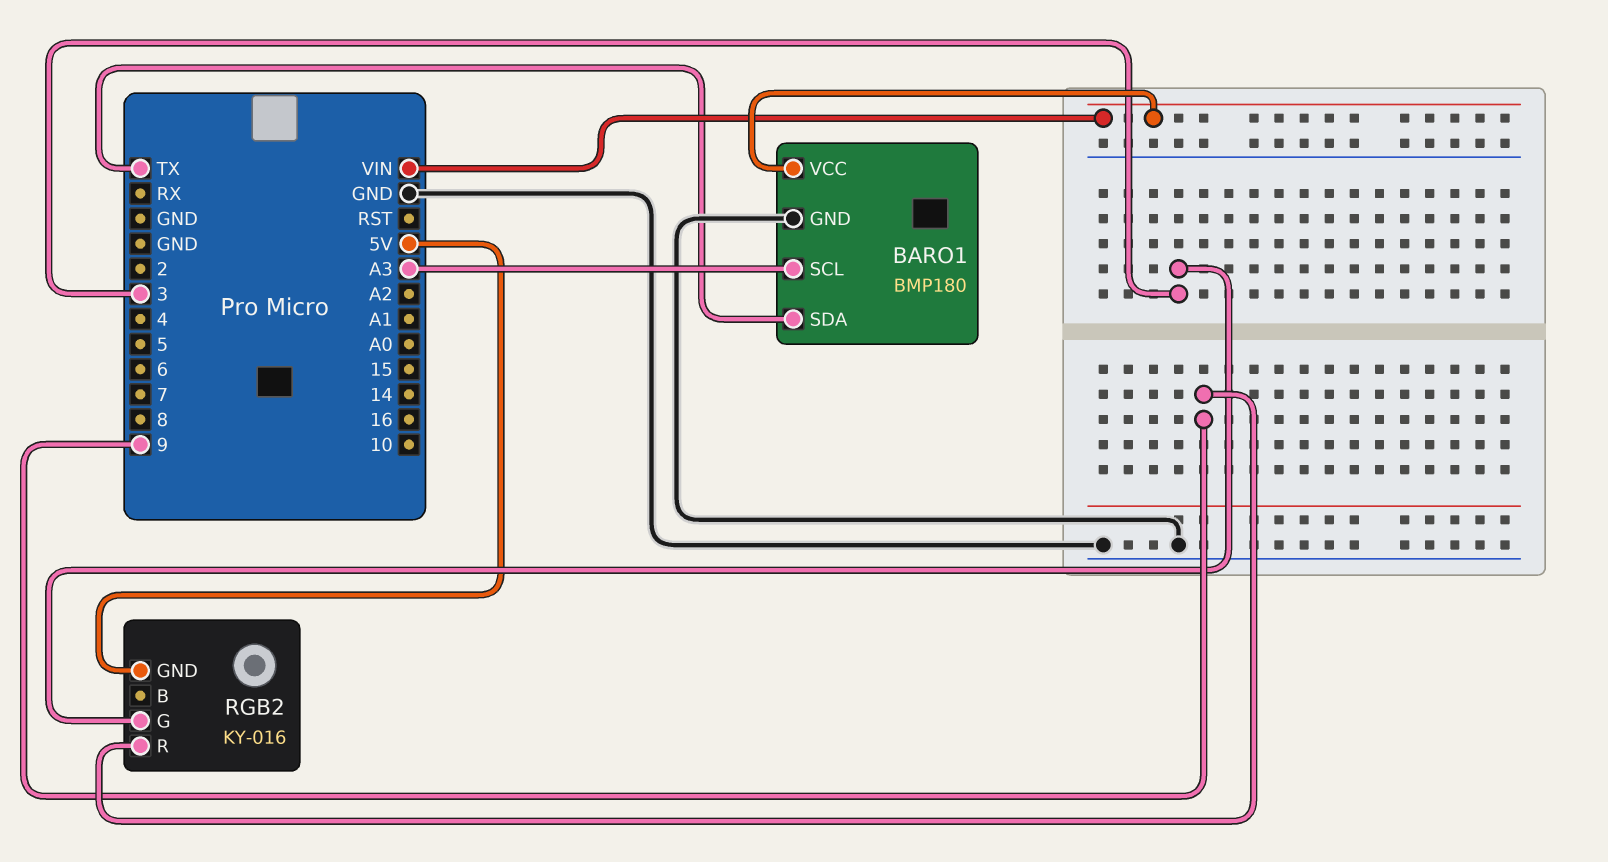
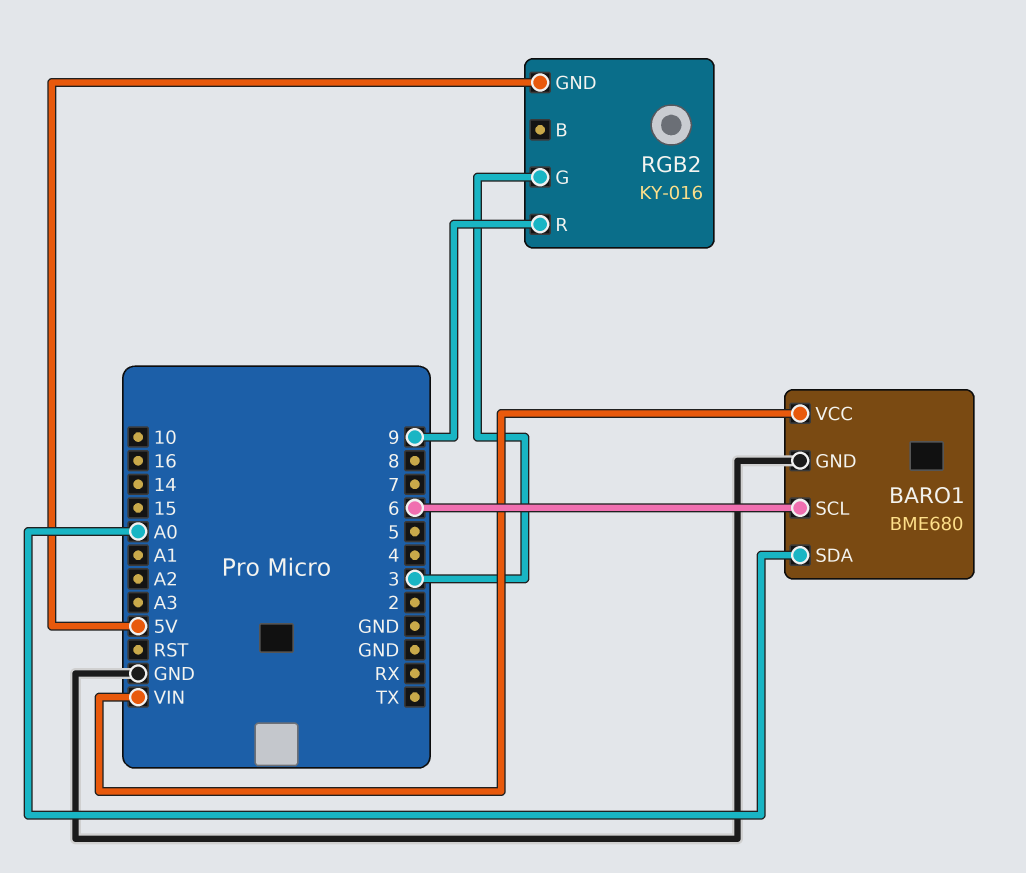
BARO1: BMP180 -> BME680
BARO1 pin SCL: A3 -> 6
BARO1 pin SDA: TX -> A0

